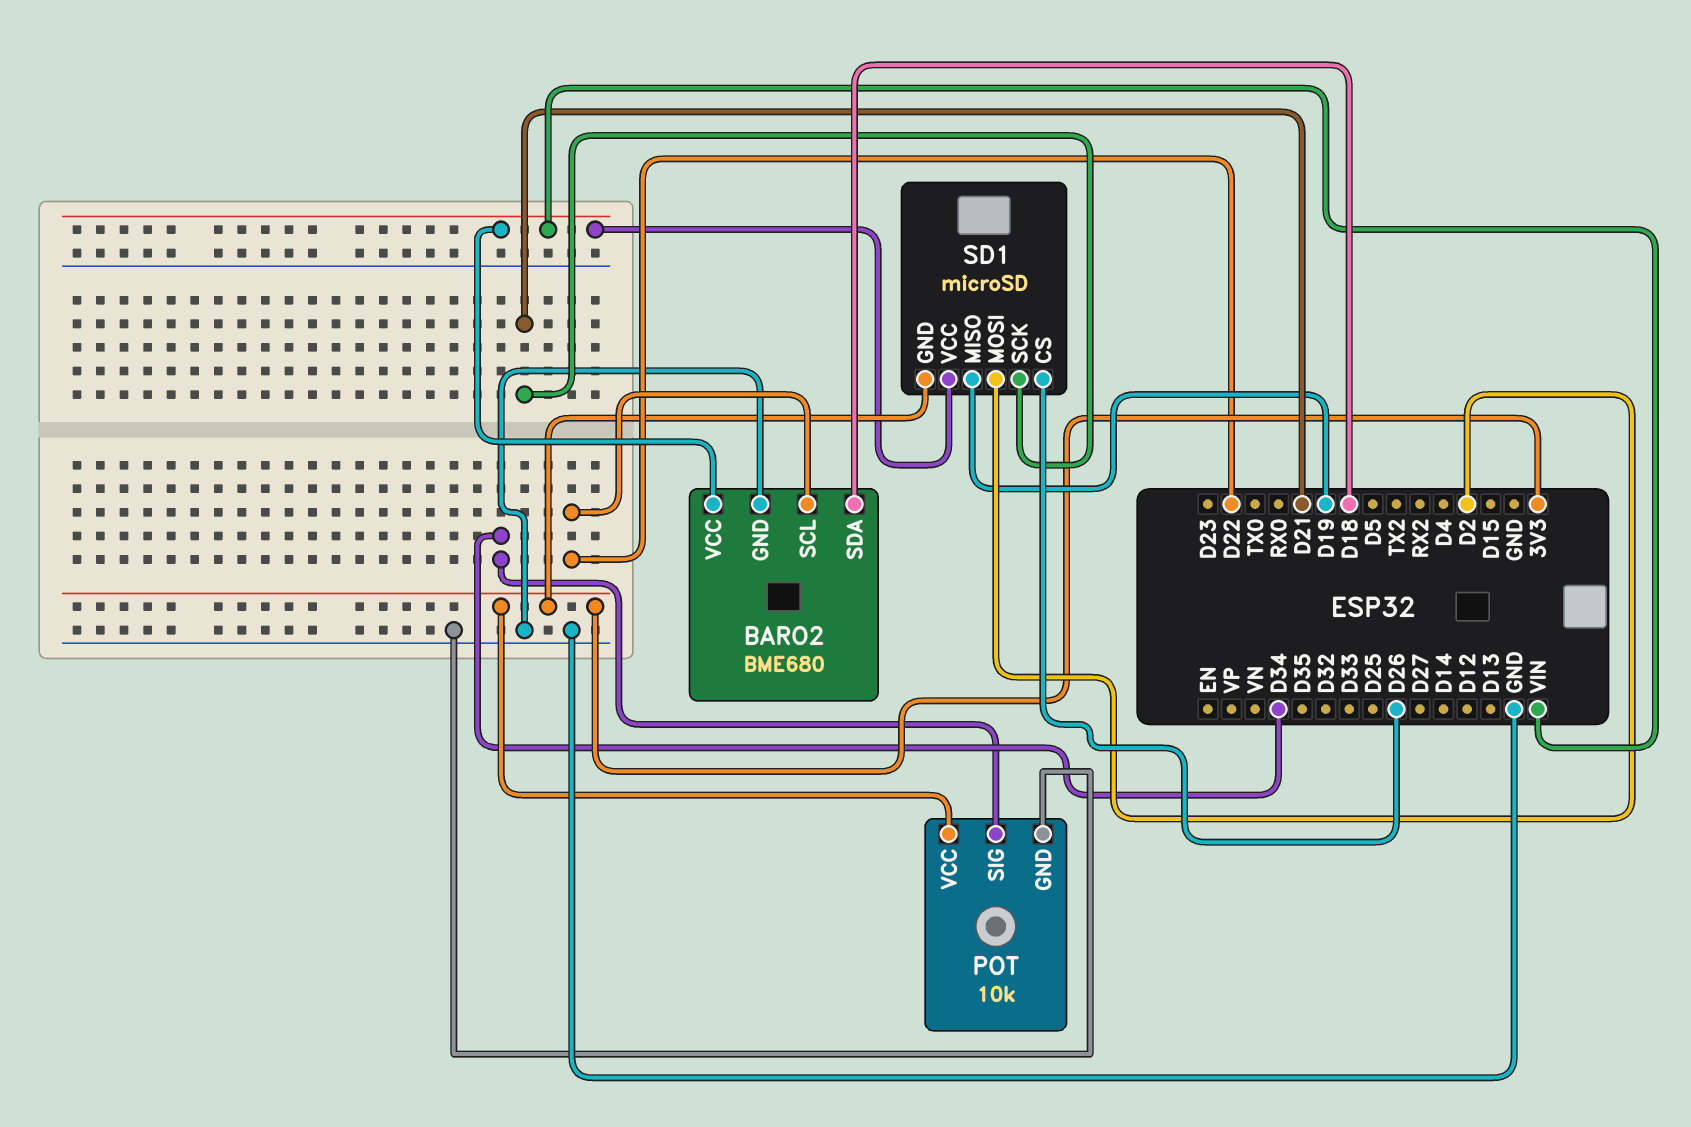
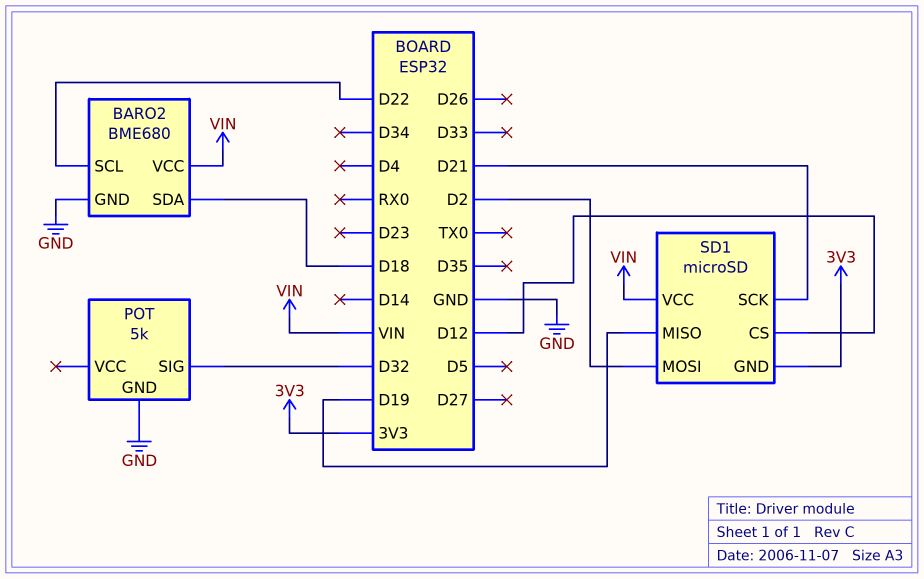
POT: 10k -> 5k
POT pin SIG: D34 -> D32
POT pin VCC: 3V3 -> none
SD1 pin CS: D26 -> D12

